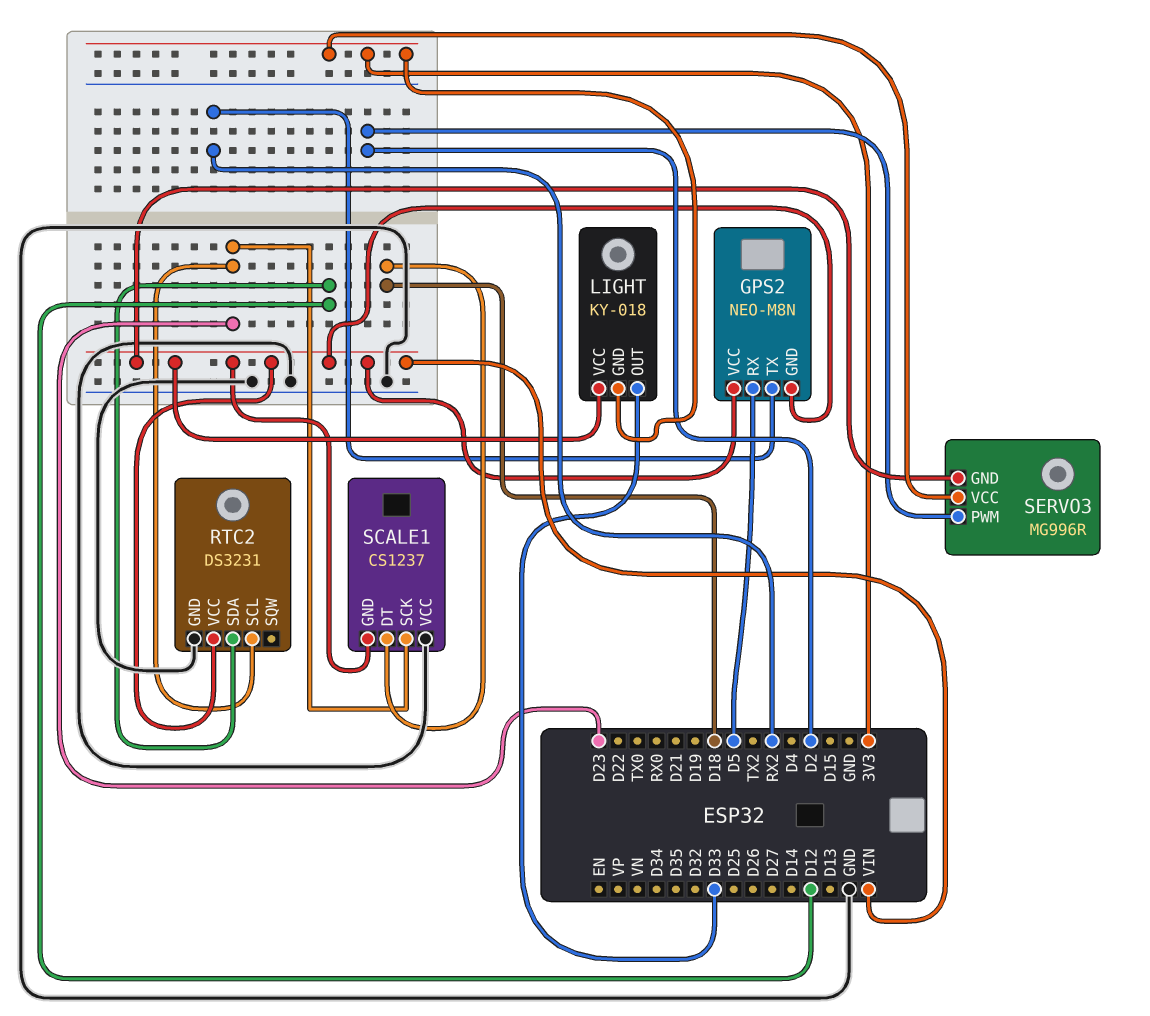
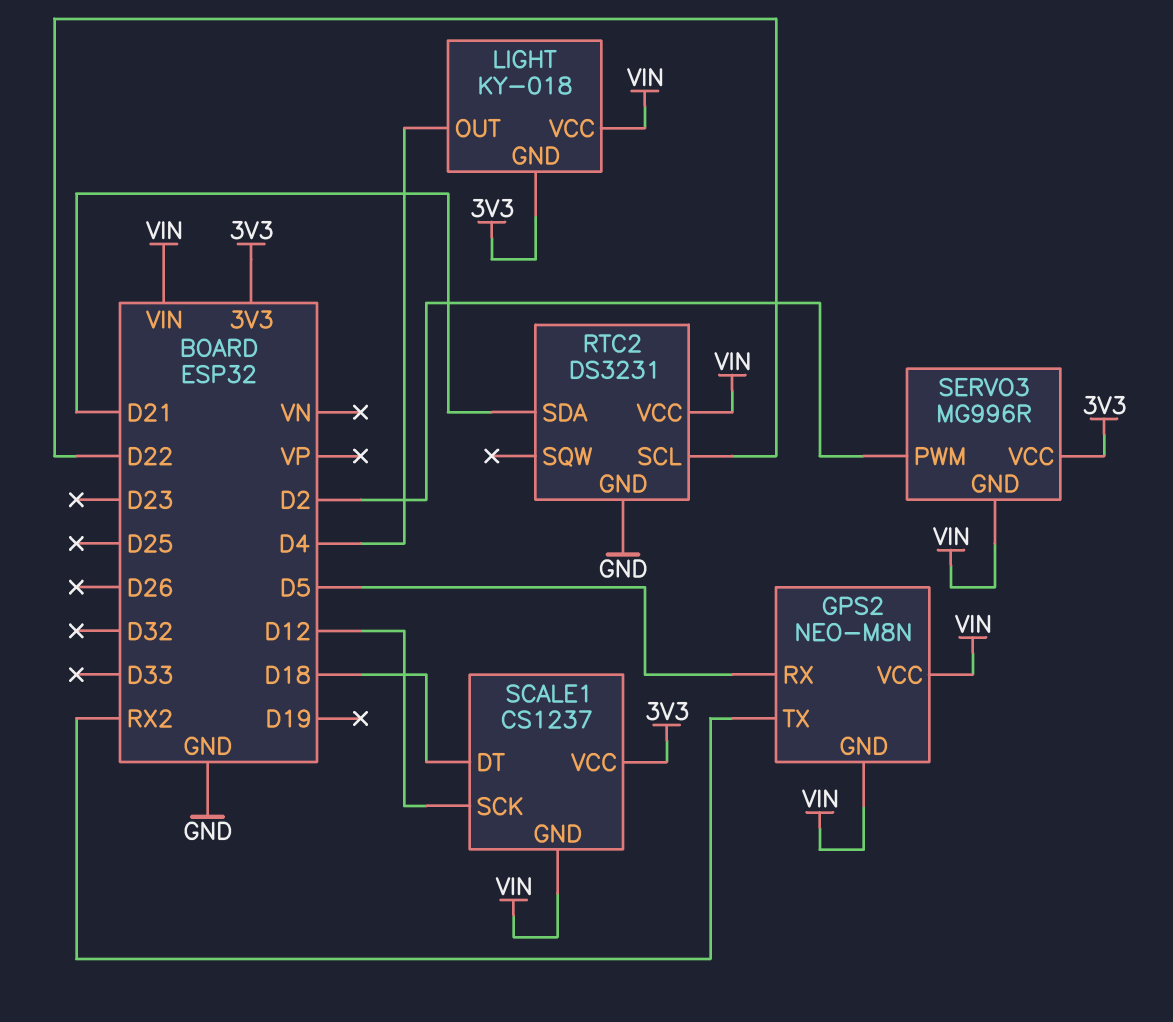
LIGHT pin OUT: D33 -> D4
RTC2 pin SCL: D23 -> D22
RTC2 pin SDA: D12 -> D21
SCALE1 pin SCK: D23 -> D12
SCALE1 pin VCC: GND -> 3V3

